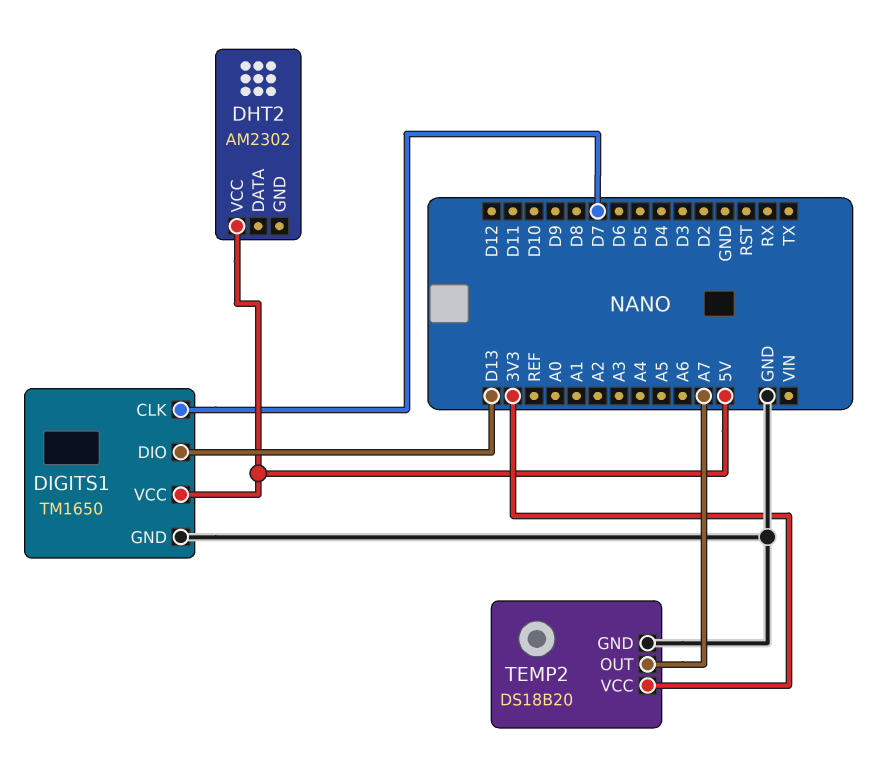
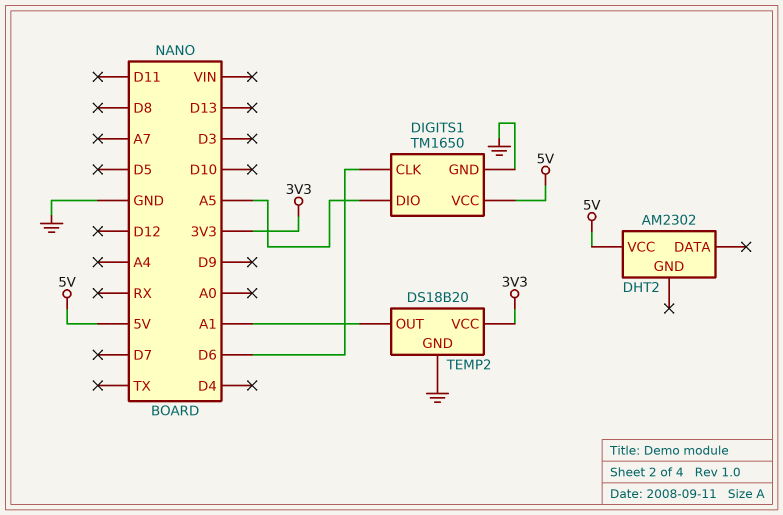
DIGITS1 pin CLK: D7 -> D6
DIGITS1 pin DIO: D13 -> A5
TEMP2 pin OUT: A7 -> A1

